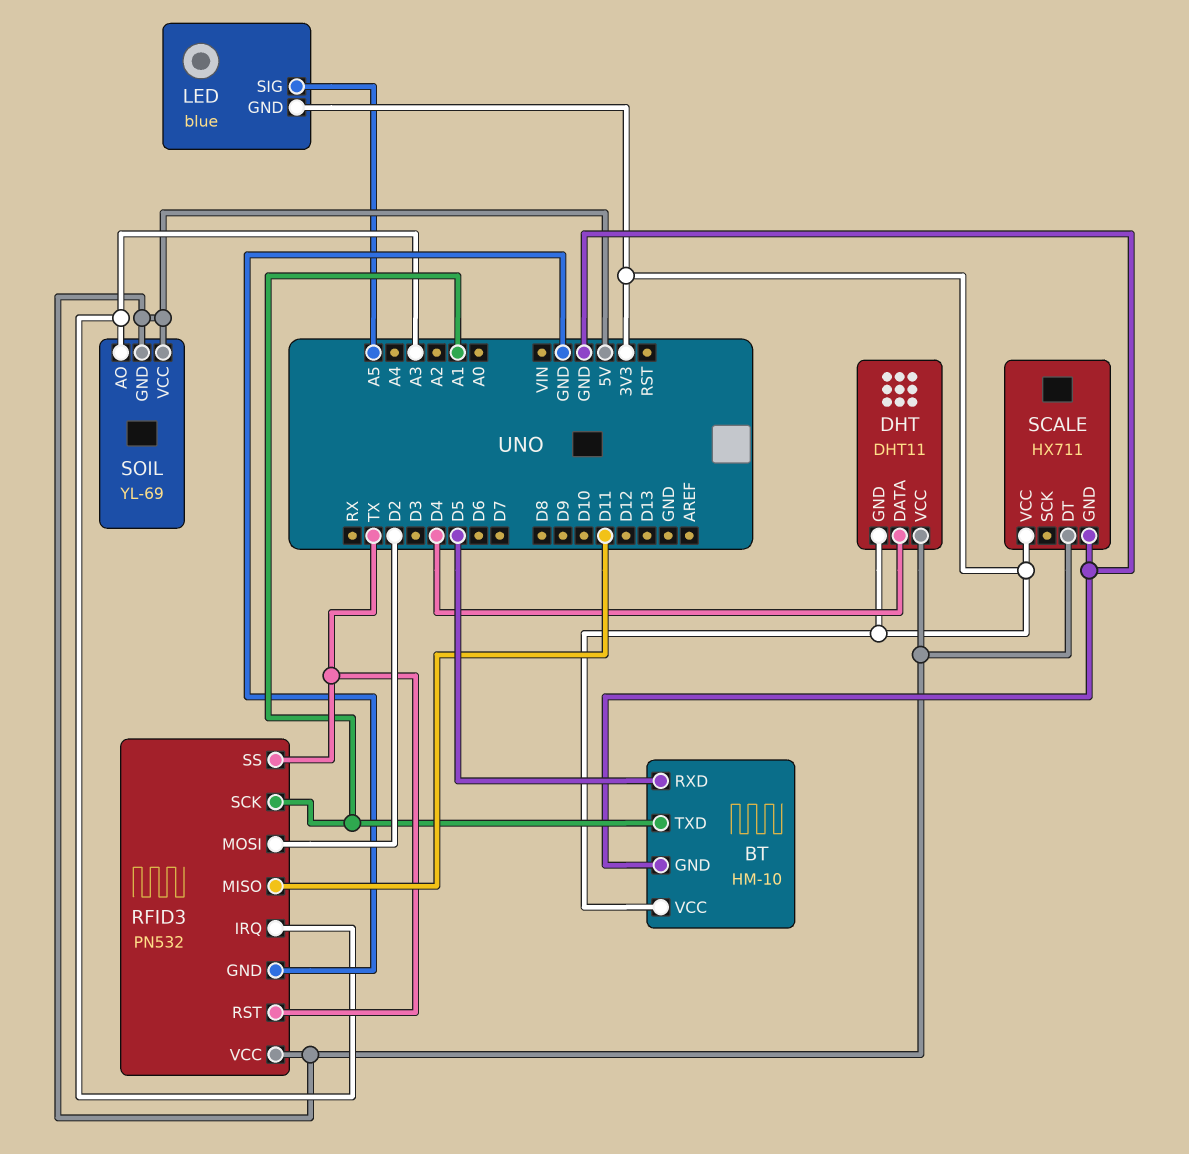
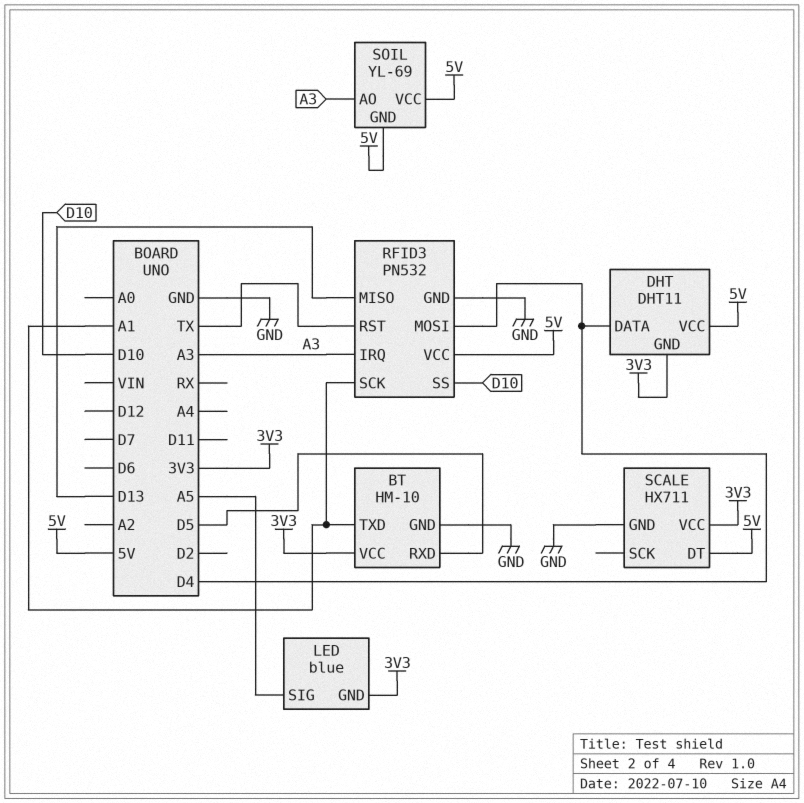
RFID3 pin MISO: D11 -> D13
RFID3 pin MOSI: D2 -> D4
RFID3 pin SS: TX -> D10

